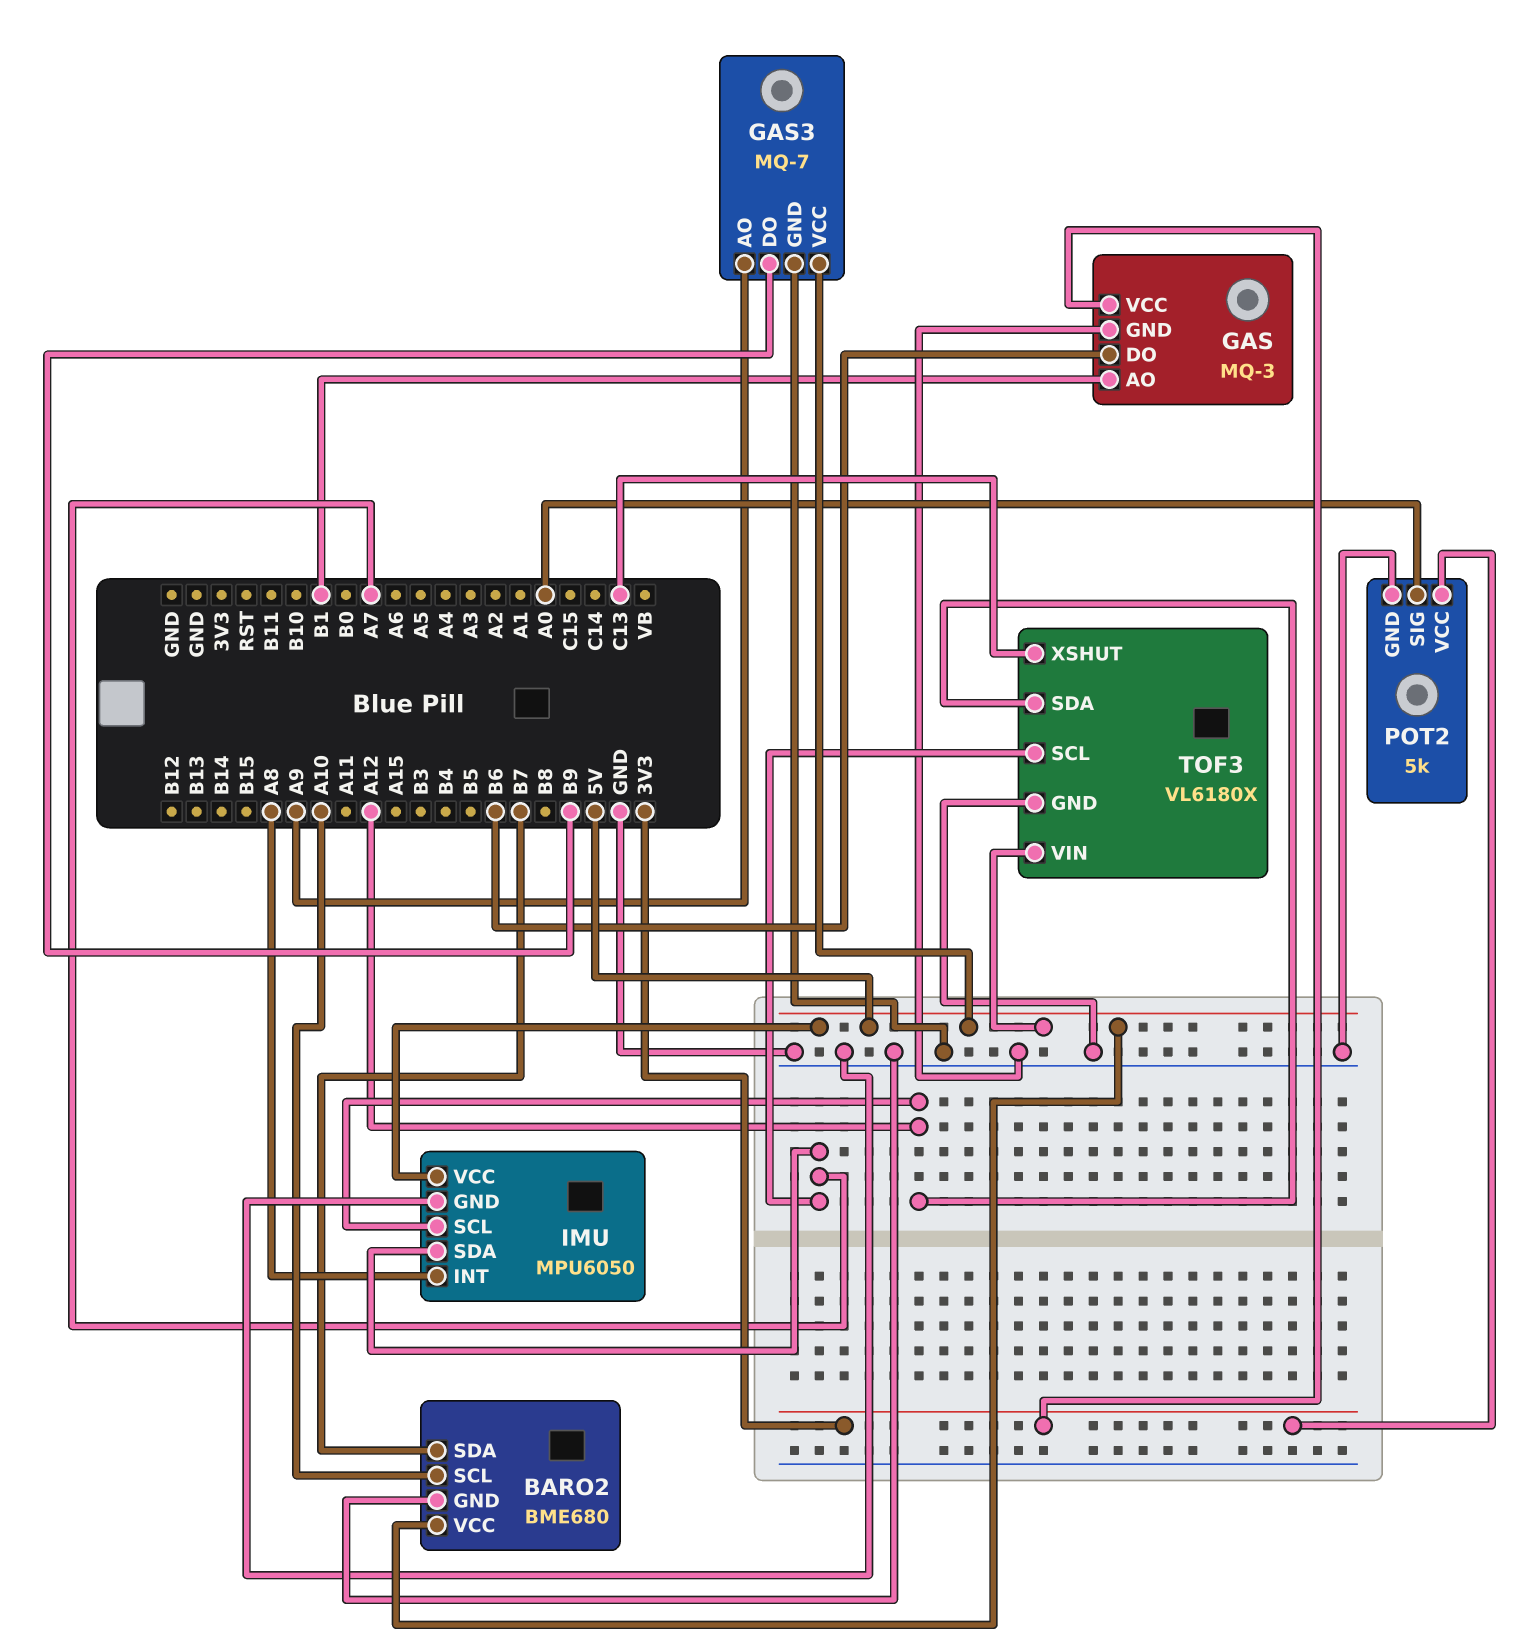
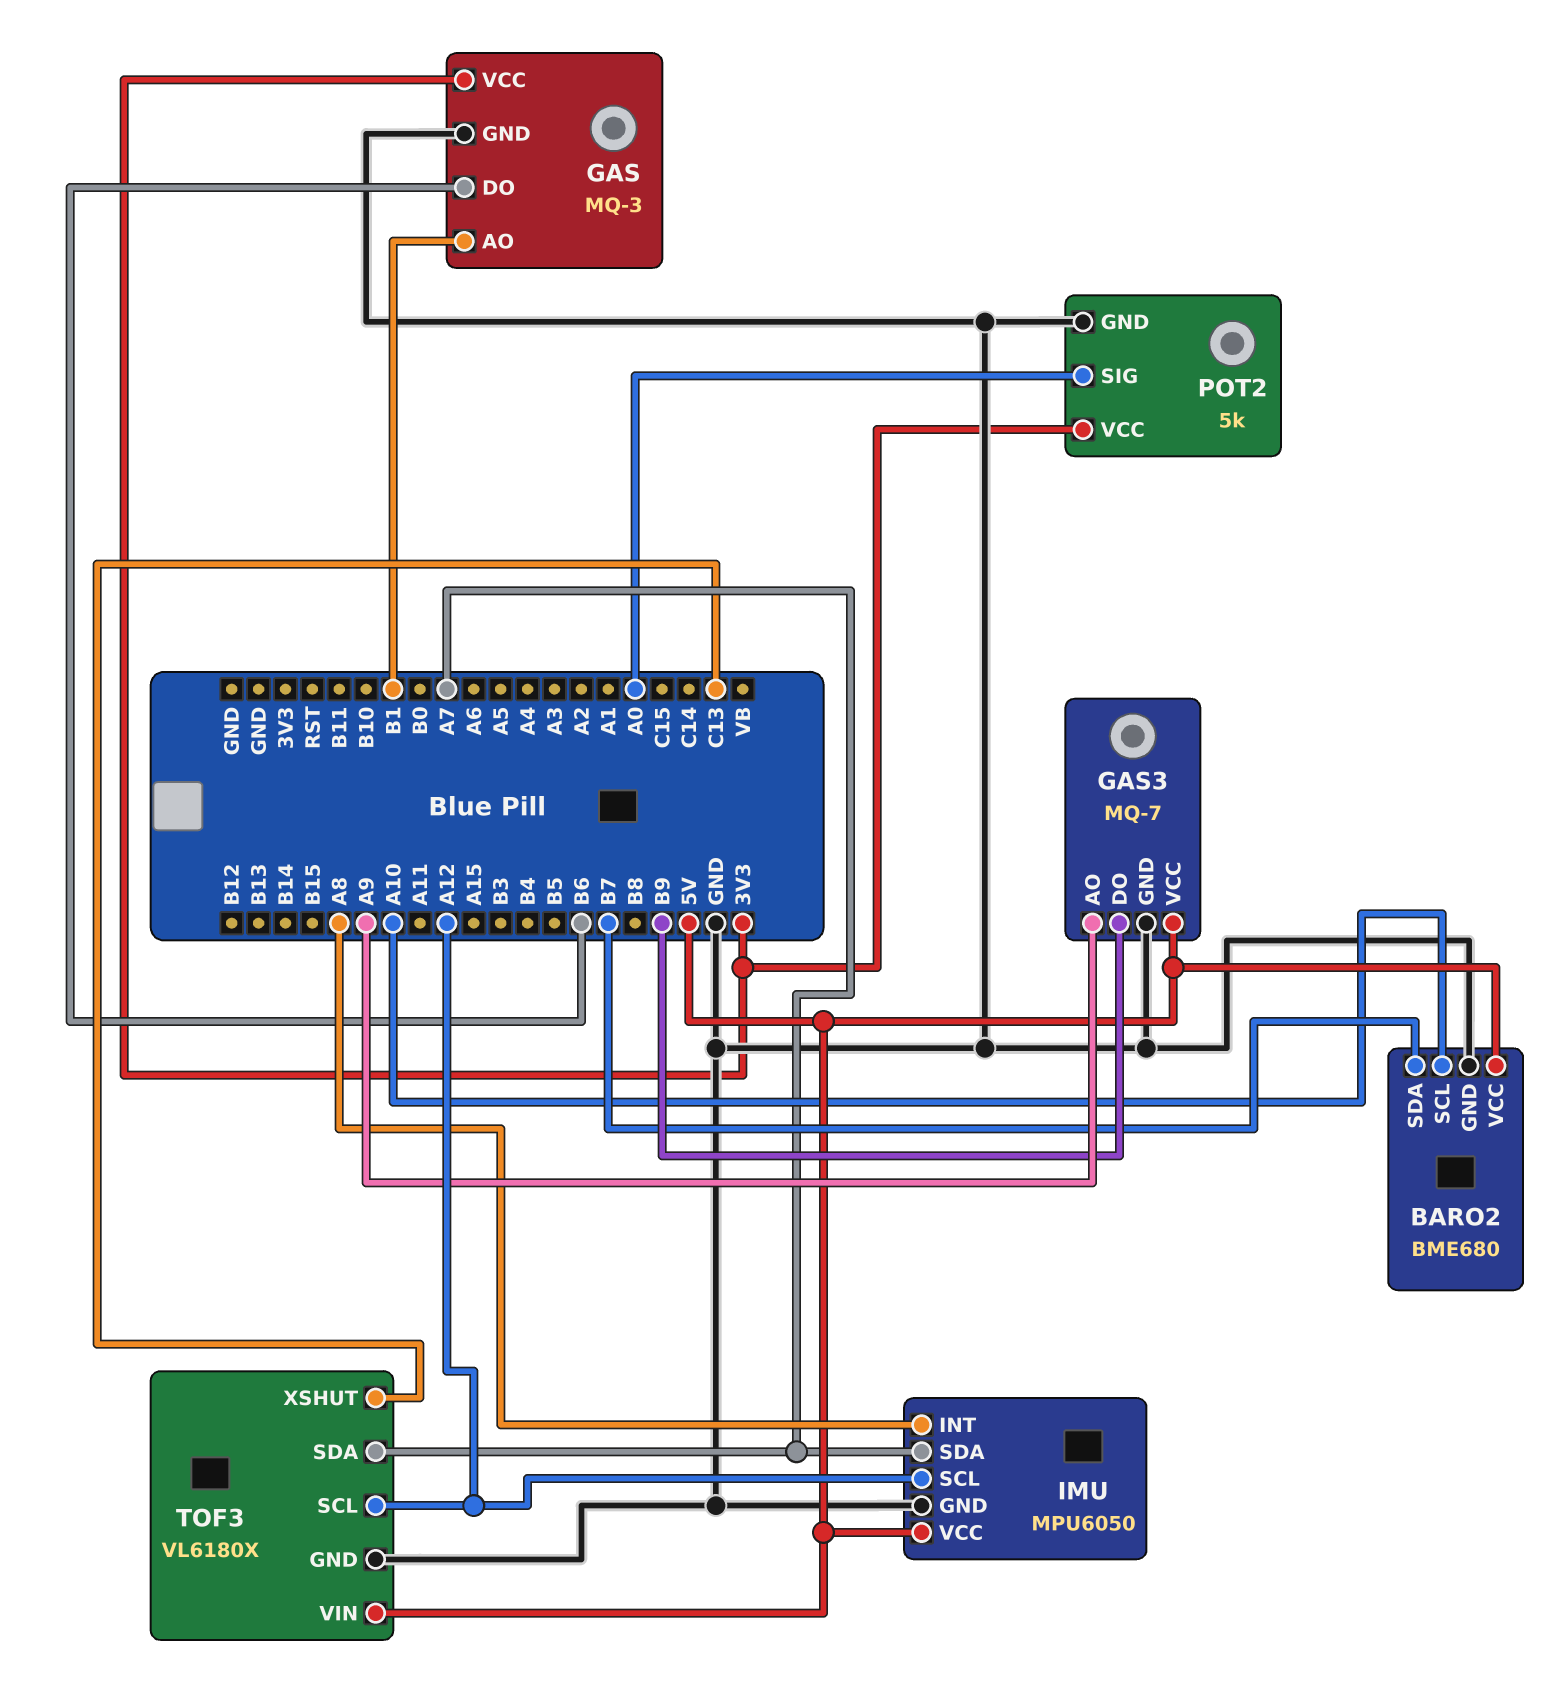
TOF3 pin SCL: A7 -> A12
TOF3 pin SDA: A12 -> A7

